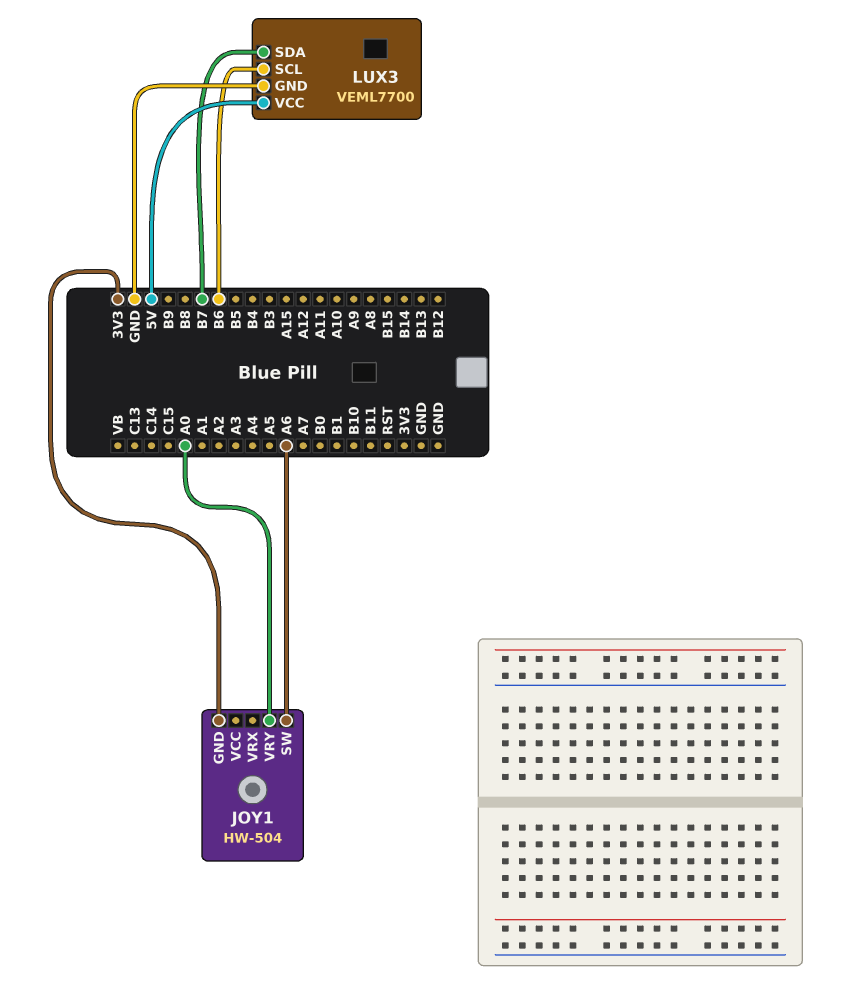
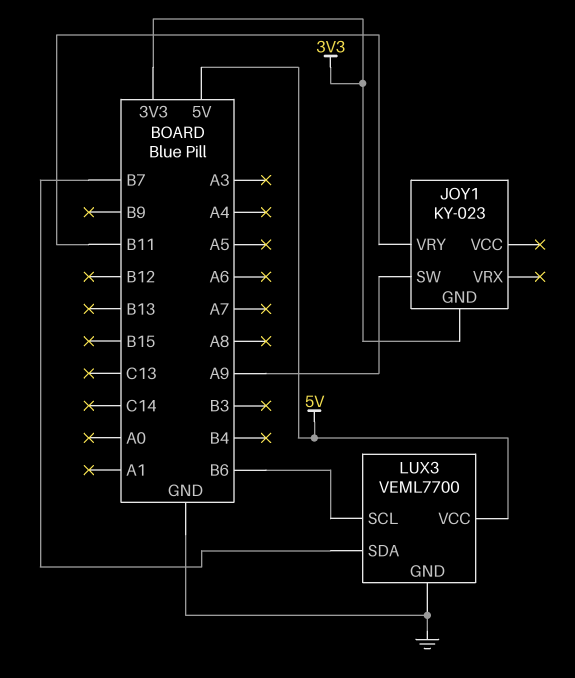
JOY1: HW-504 -> KY-023
JOY1 pin SW: A6 -> A9
JOY1 pin VRY: A0 -> B11

